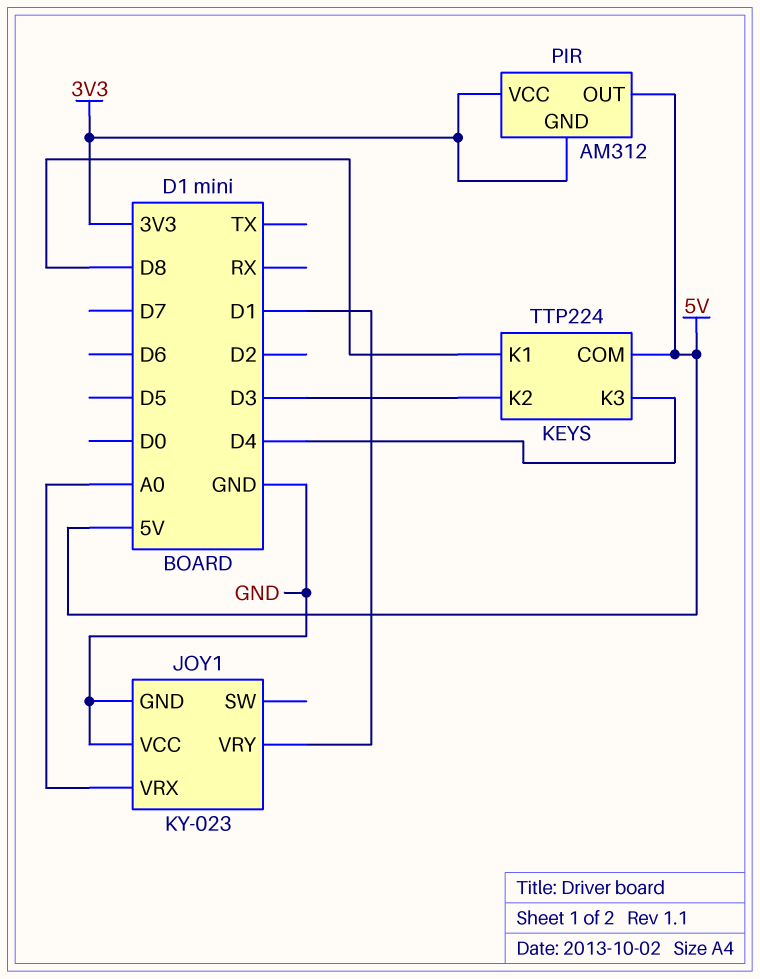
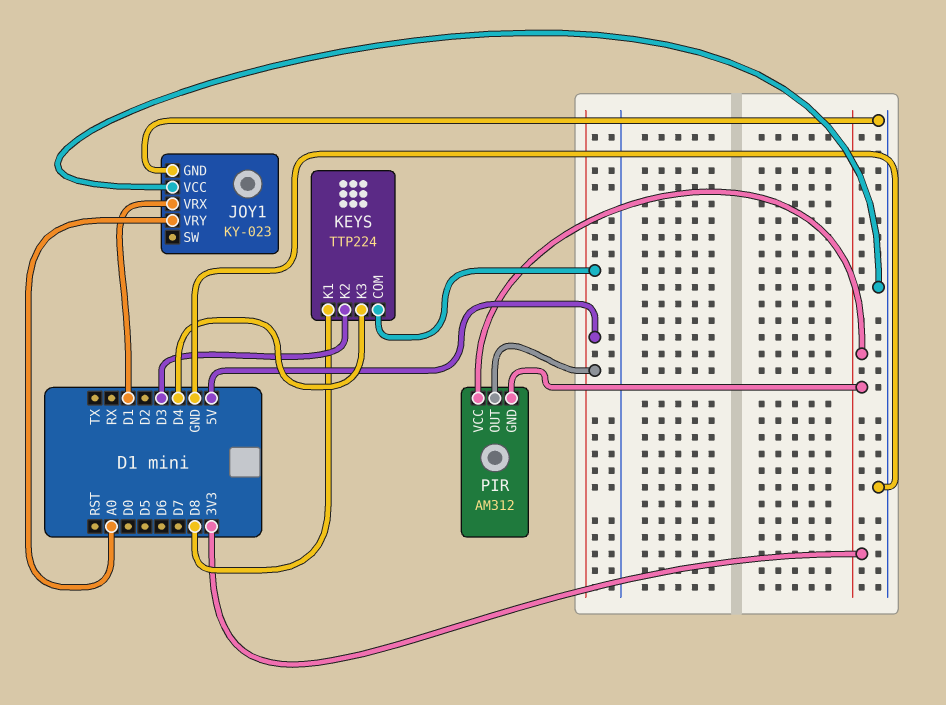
JOY1 pin VRX: A0 -> D1
JOY1 pin VRY: D1 -> A0

